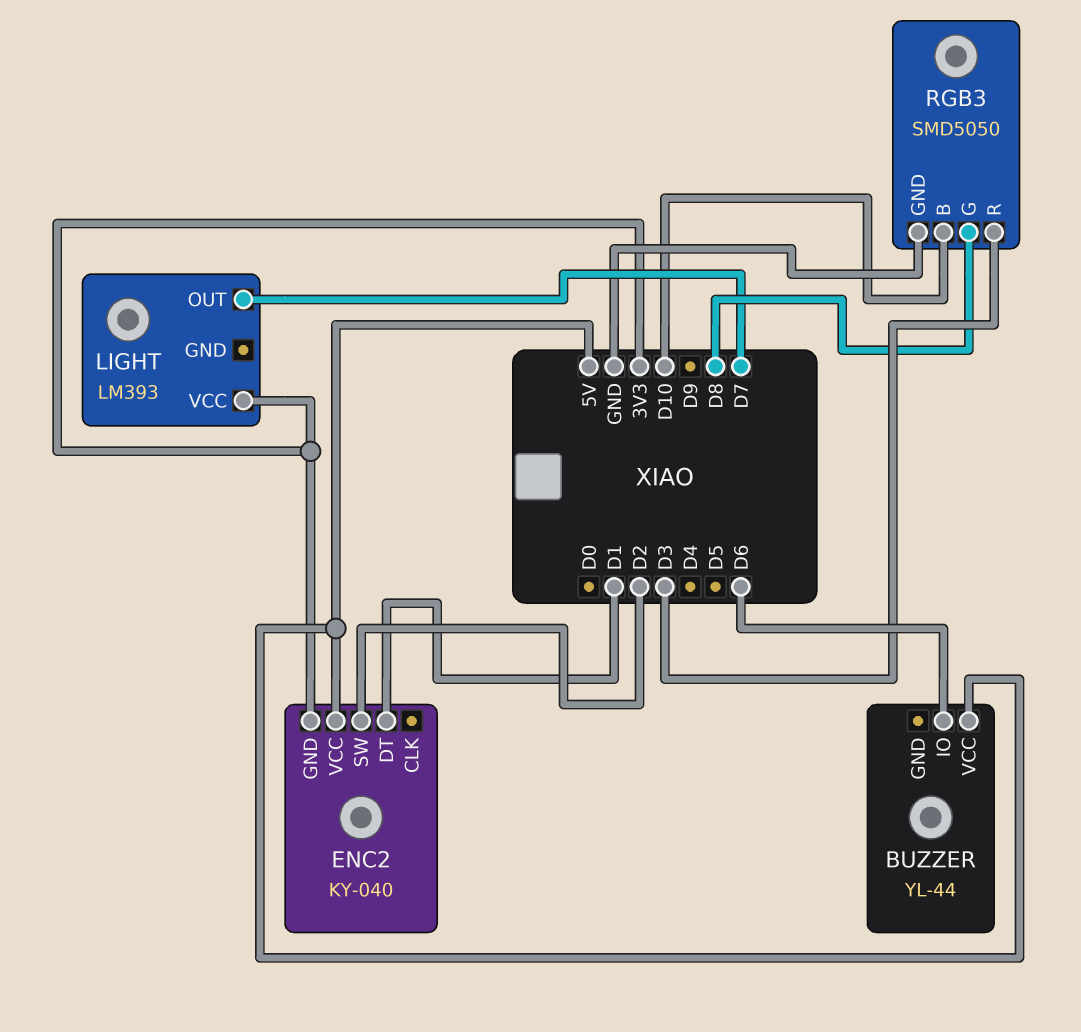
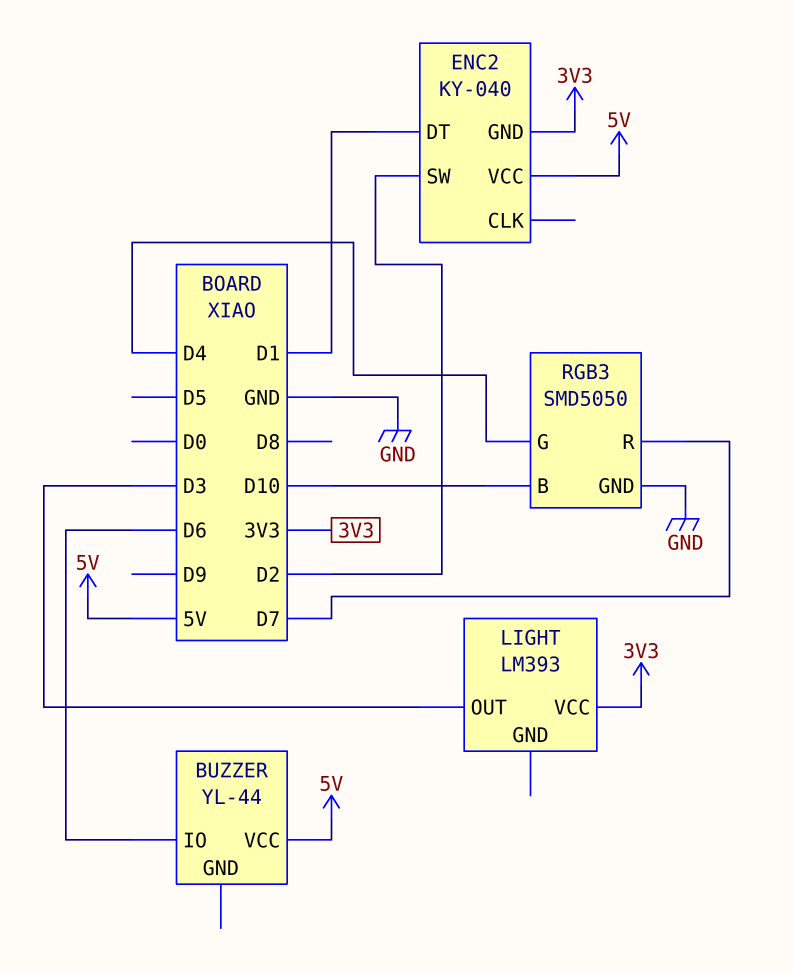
LIGHT pin OUT: D7 -> D3
RGB3 pin G: D8 -> D4
RGB3 pin R: D3 -> D7

